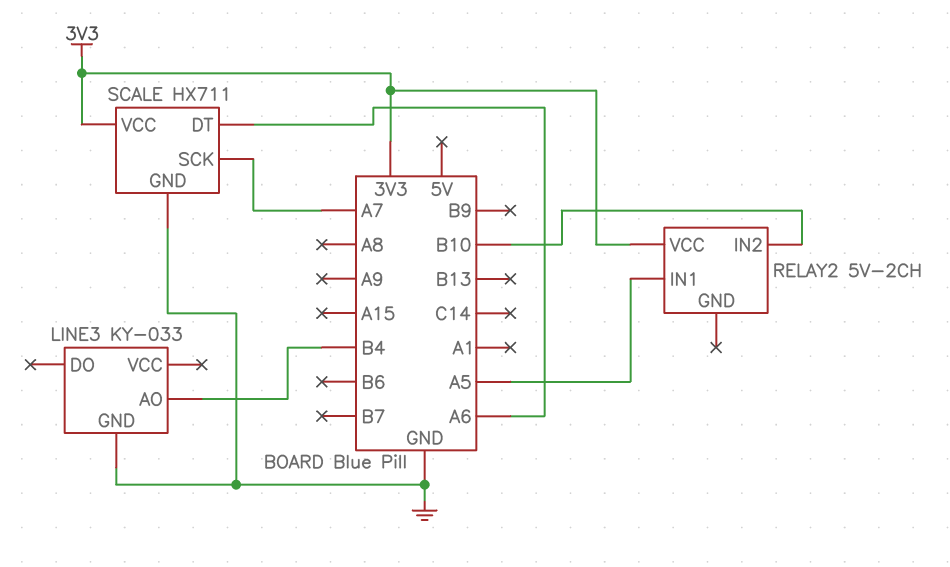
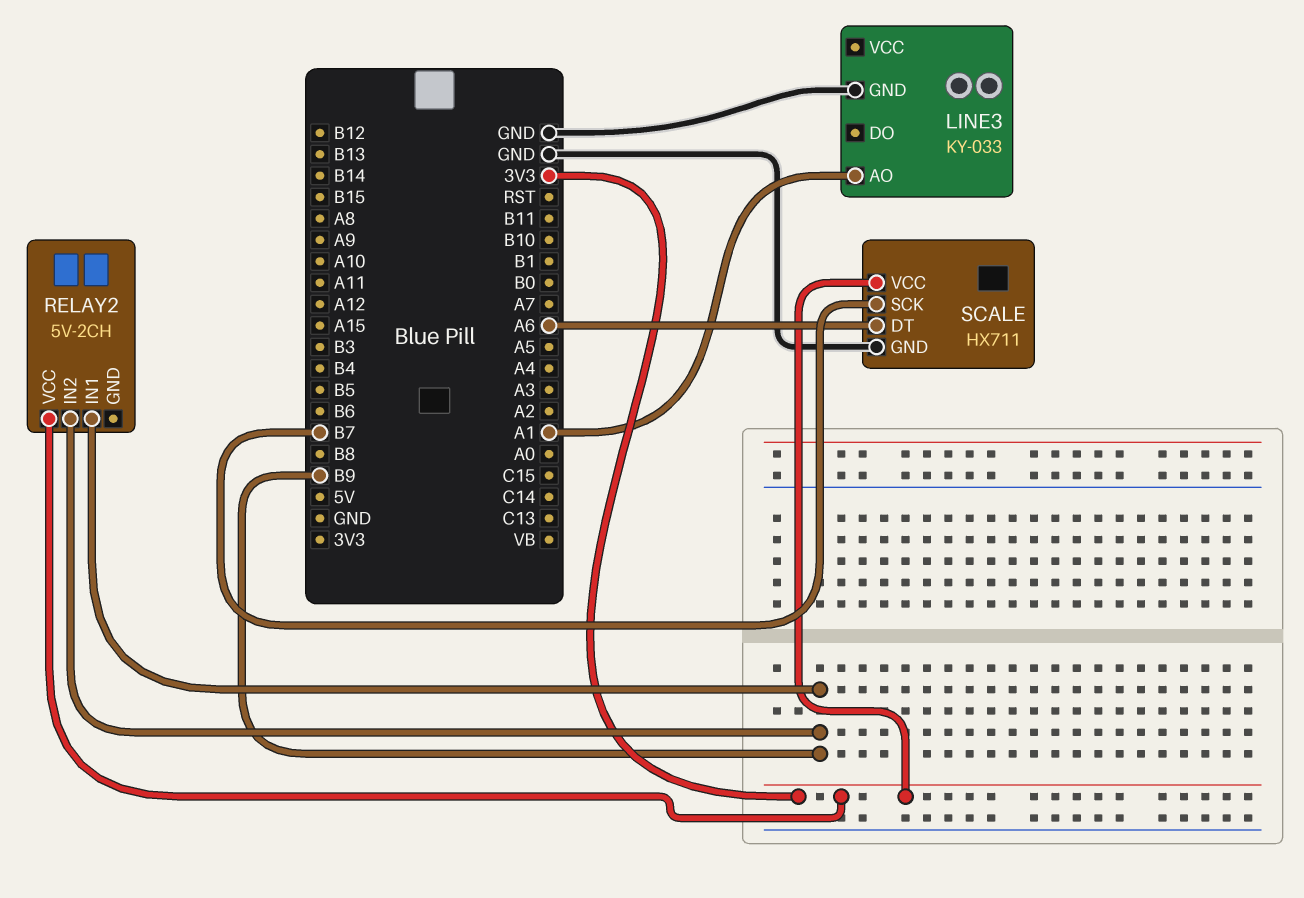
LINE3 pin AO: B4 -> A1
RELAY2 pin IN1: A5 -> B9
RELAY2 pin IN2: B10 -> B9
SCALE pin SCK: A7 -> B7

